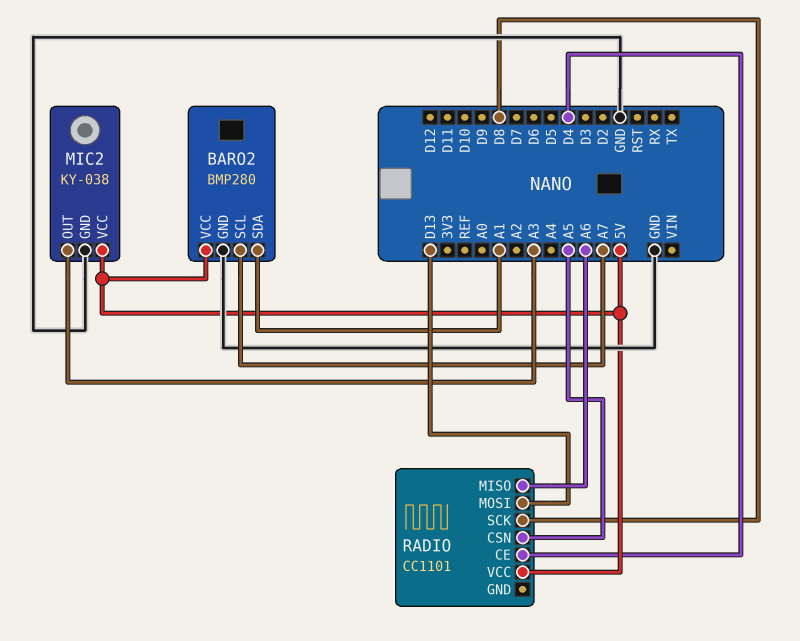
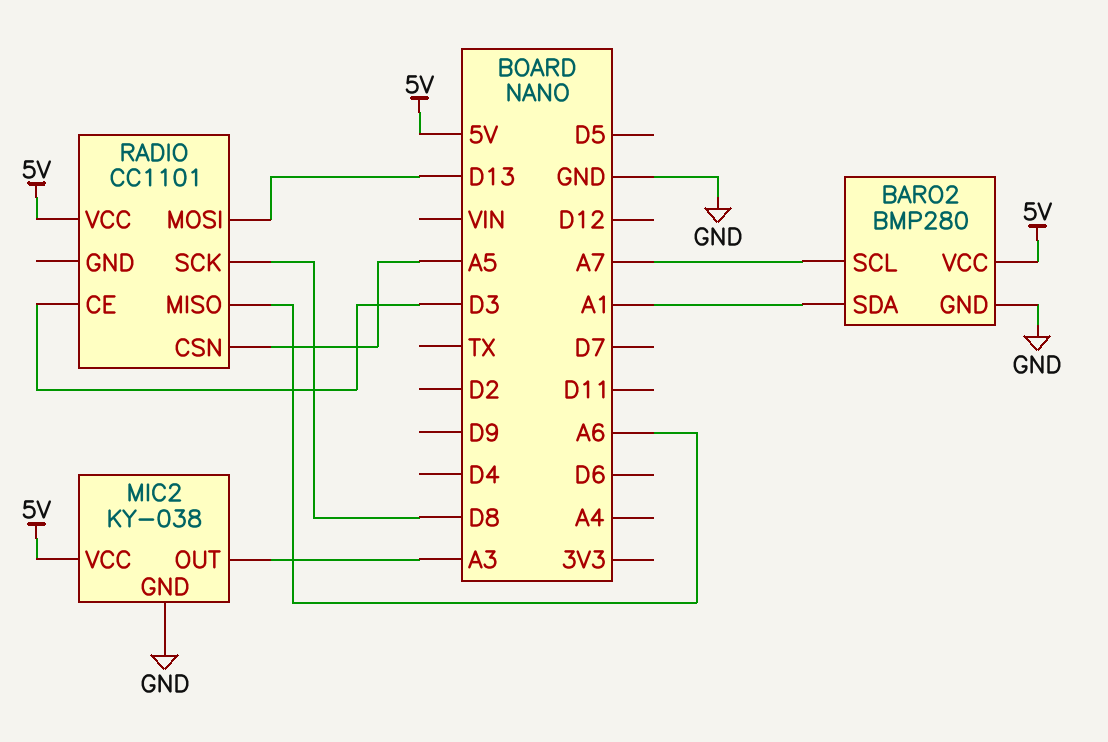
RADIO pin CE: D4 -> D3

